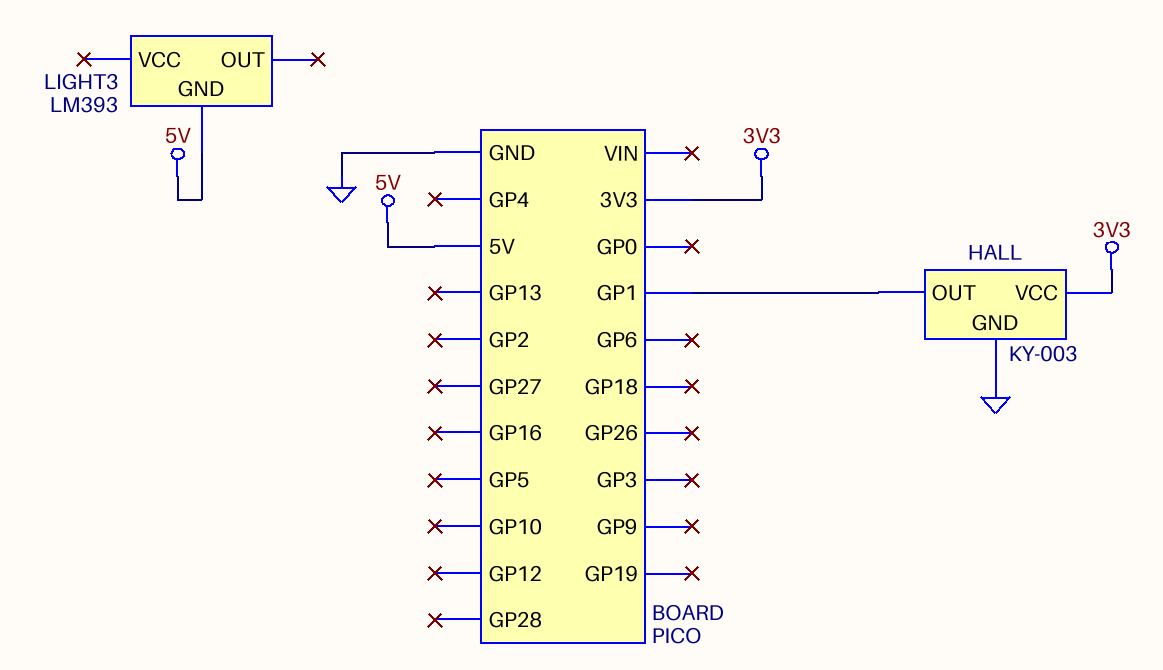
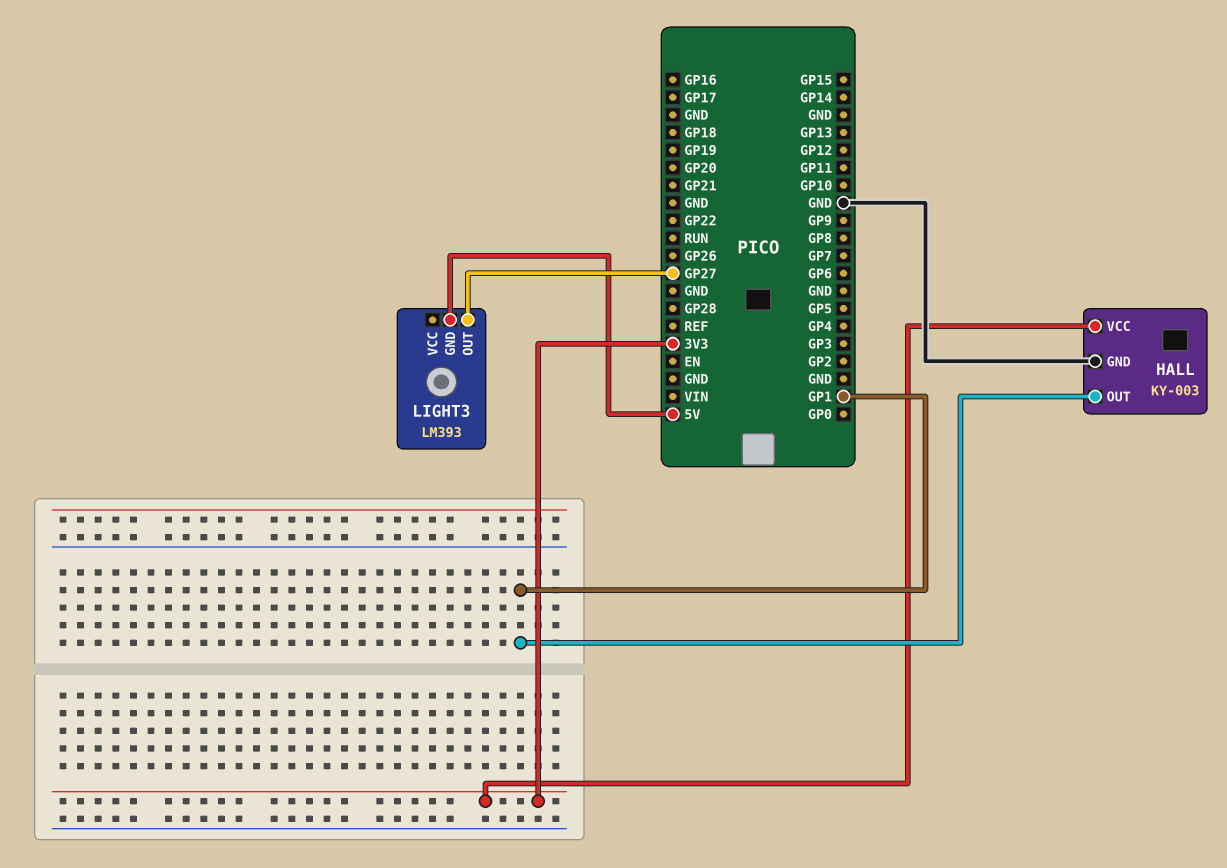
LIGHT3 pin OUT: none -> GP27

